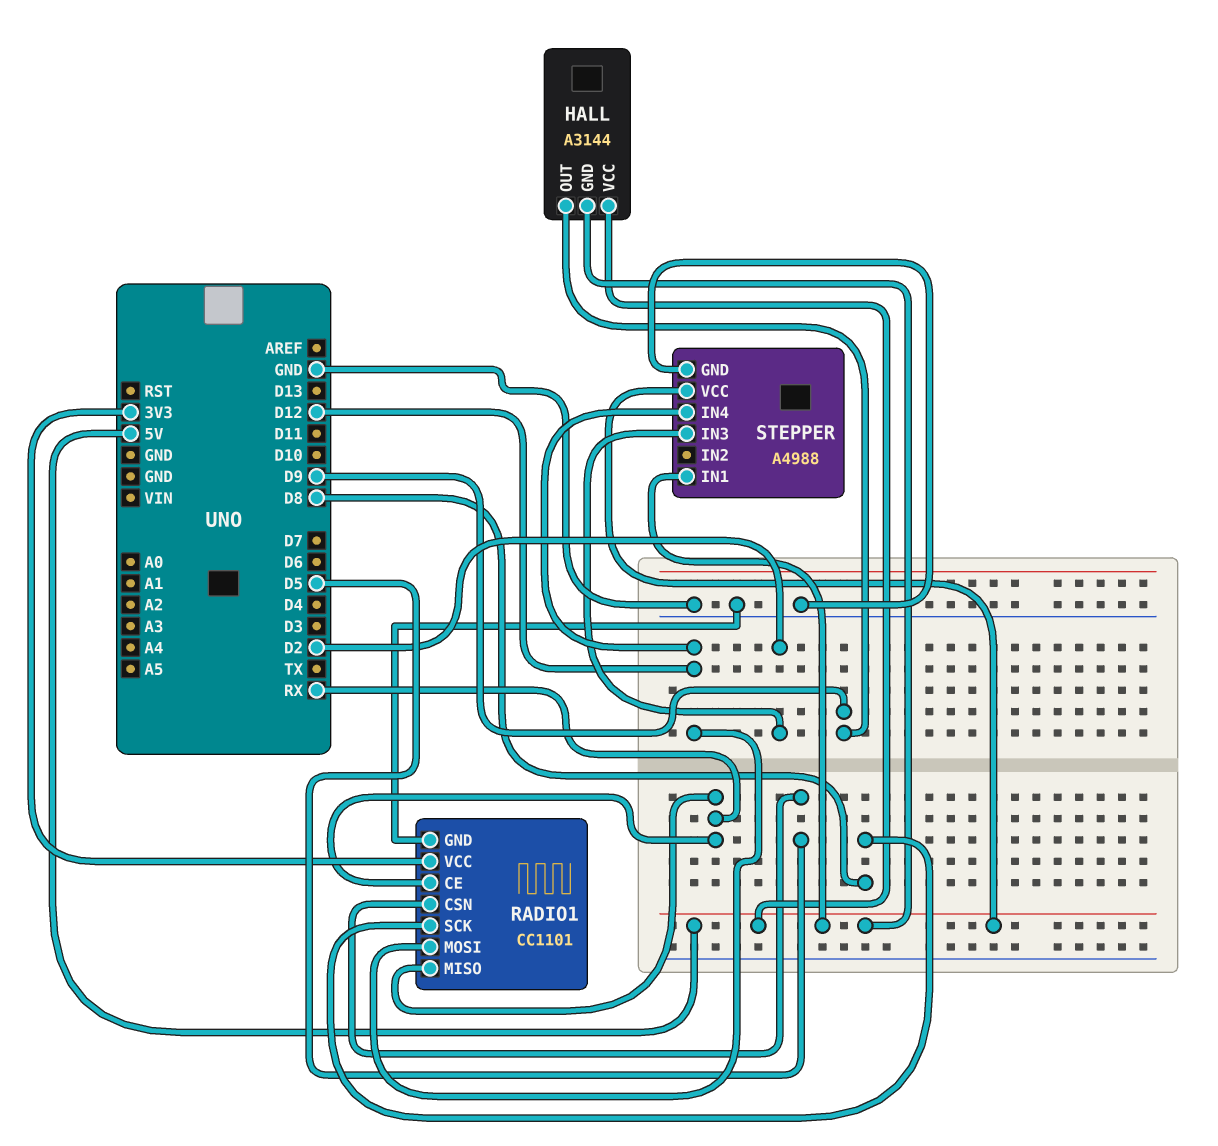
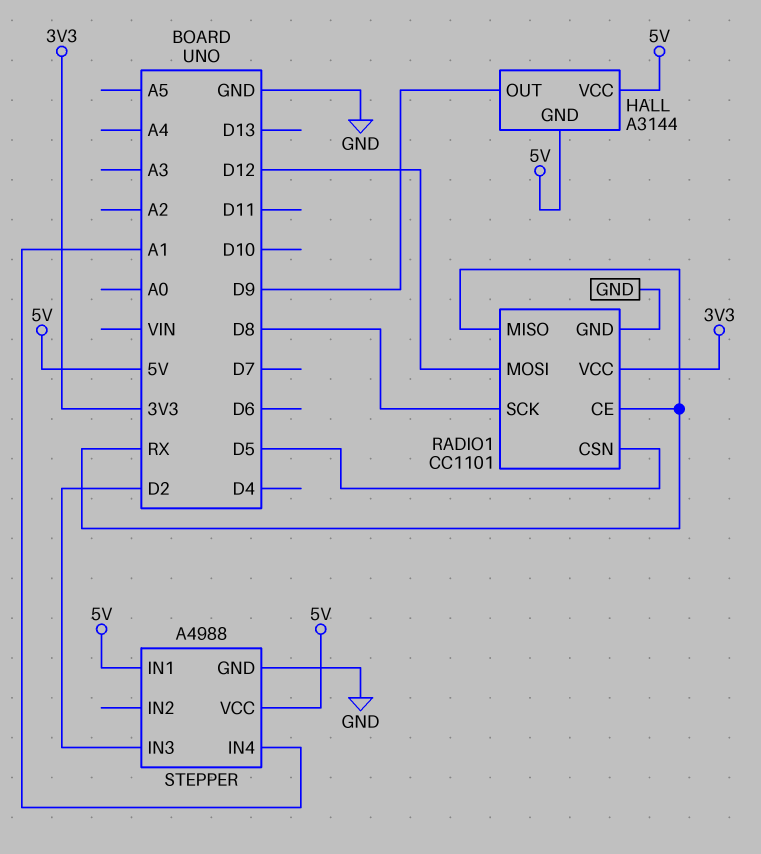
STEPPER pin IN4: D12 -> A1

